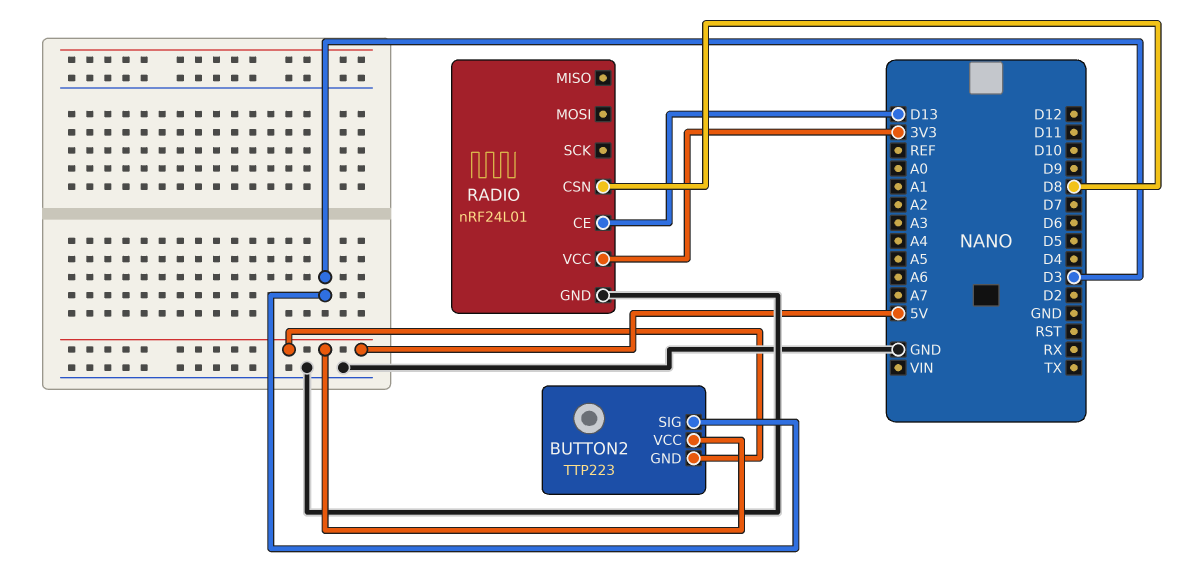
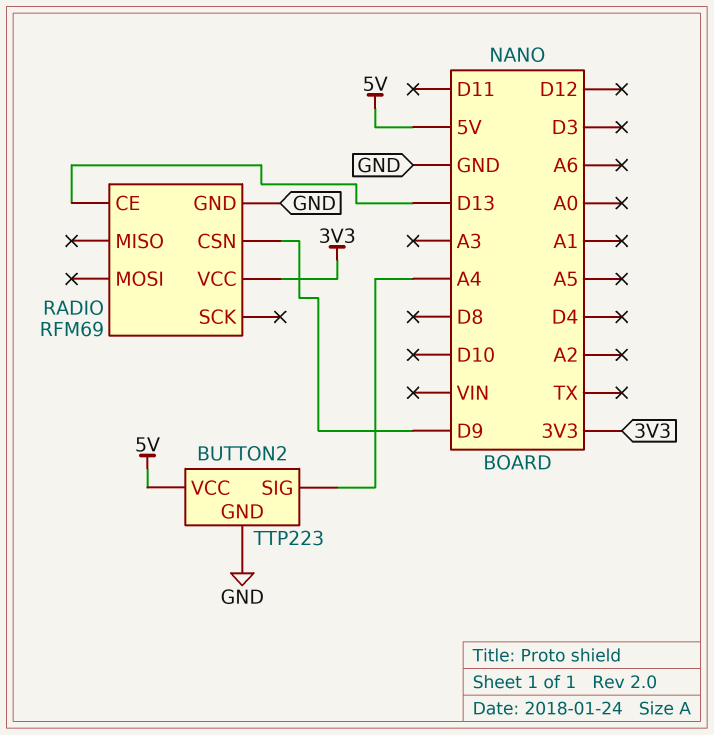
BUTTON2 pin GND: 5V -> GND
BUTTON2 pin SIG: D3 -> A4
RADIO: nRF24L01 -> RFM69
RADIO pin CSN: D8 -> D9

